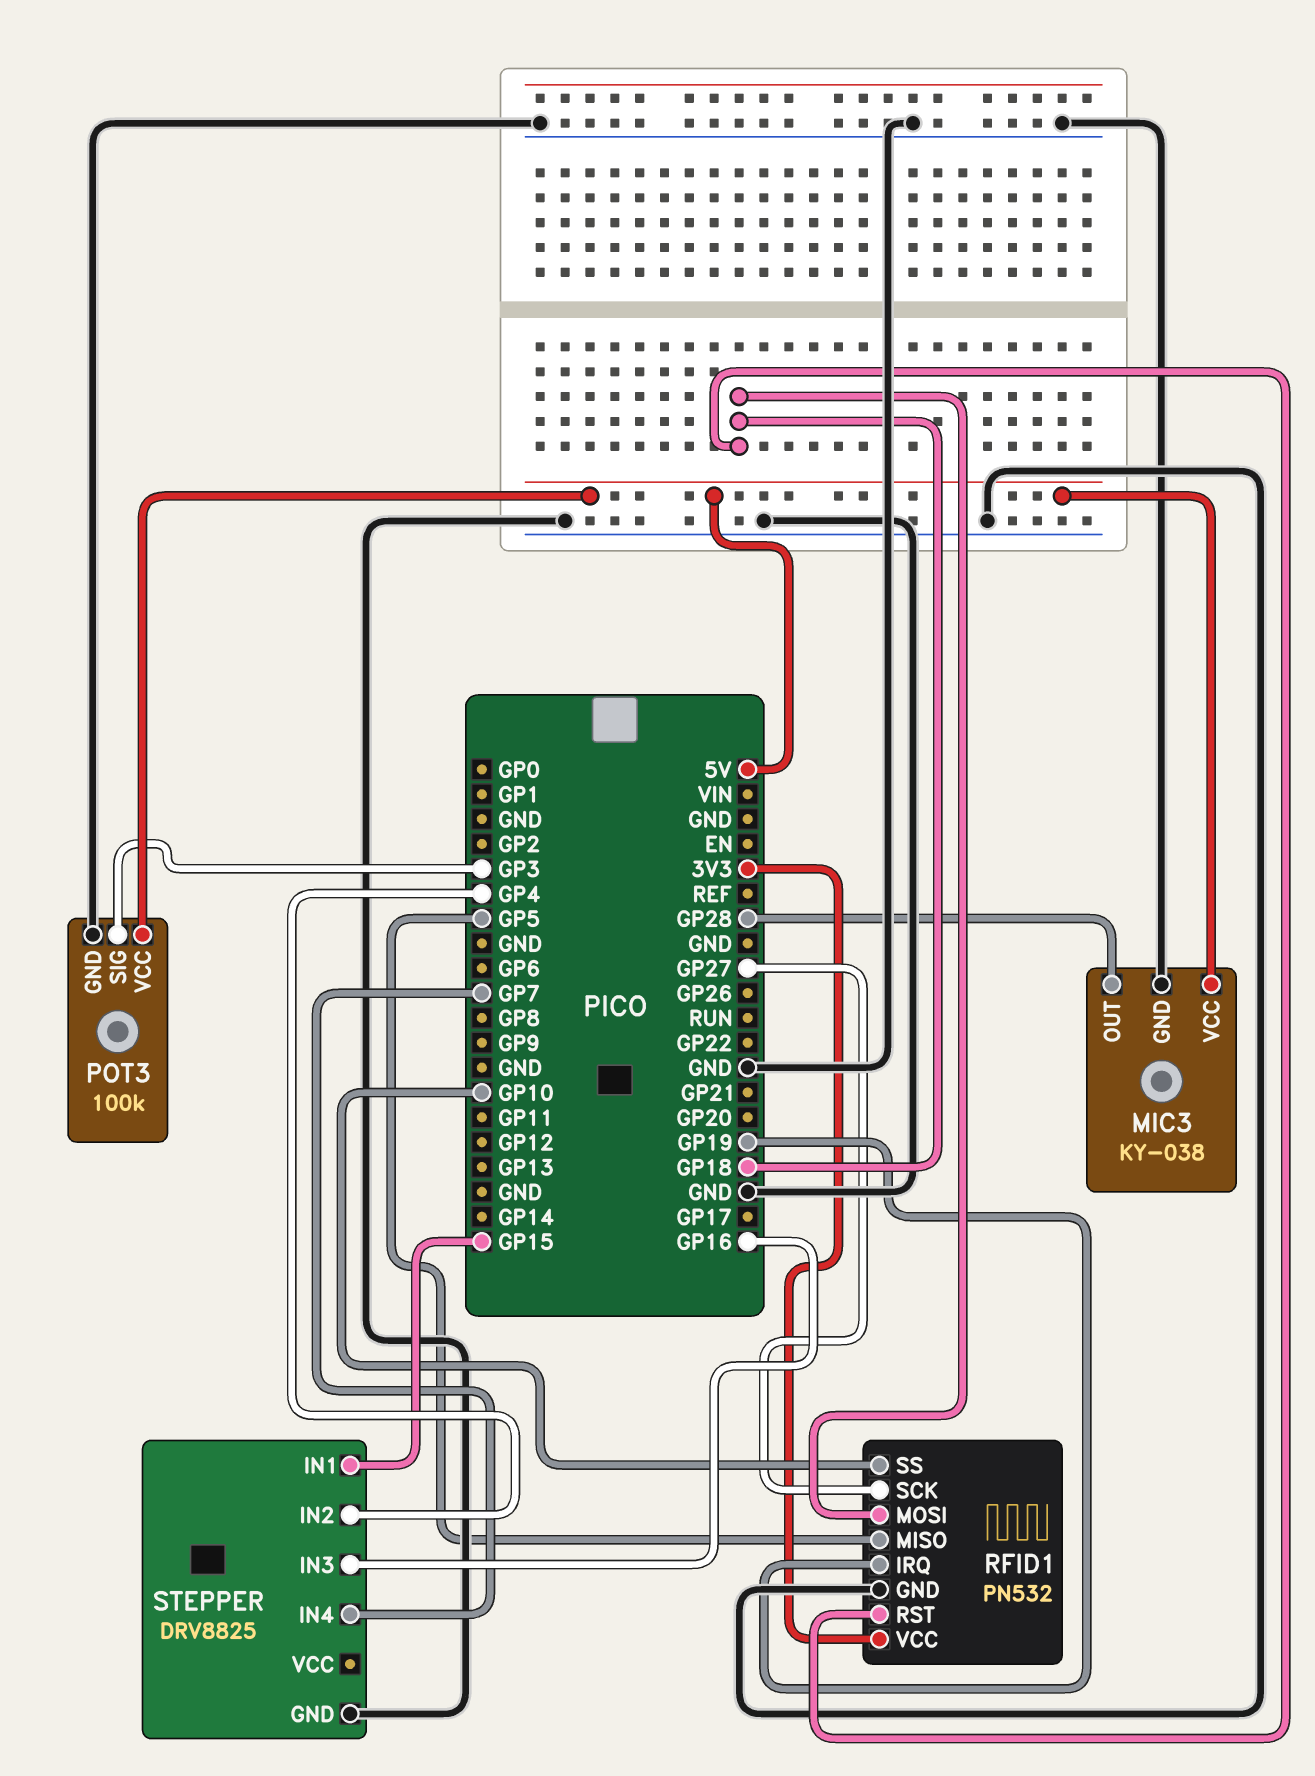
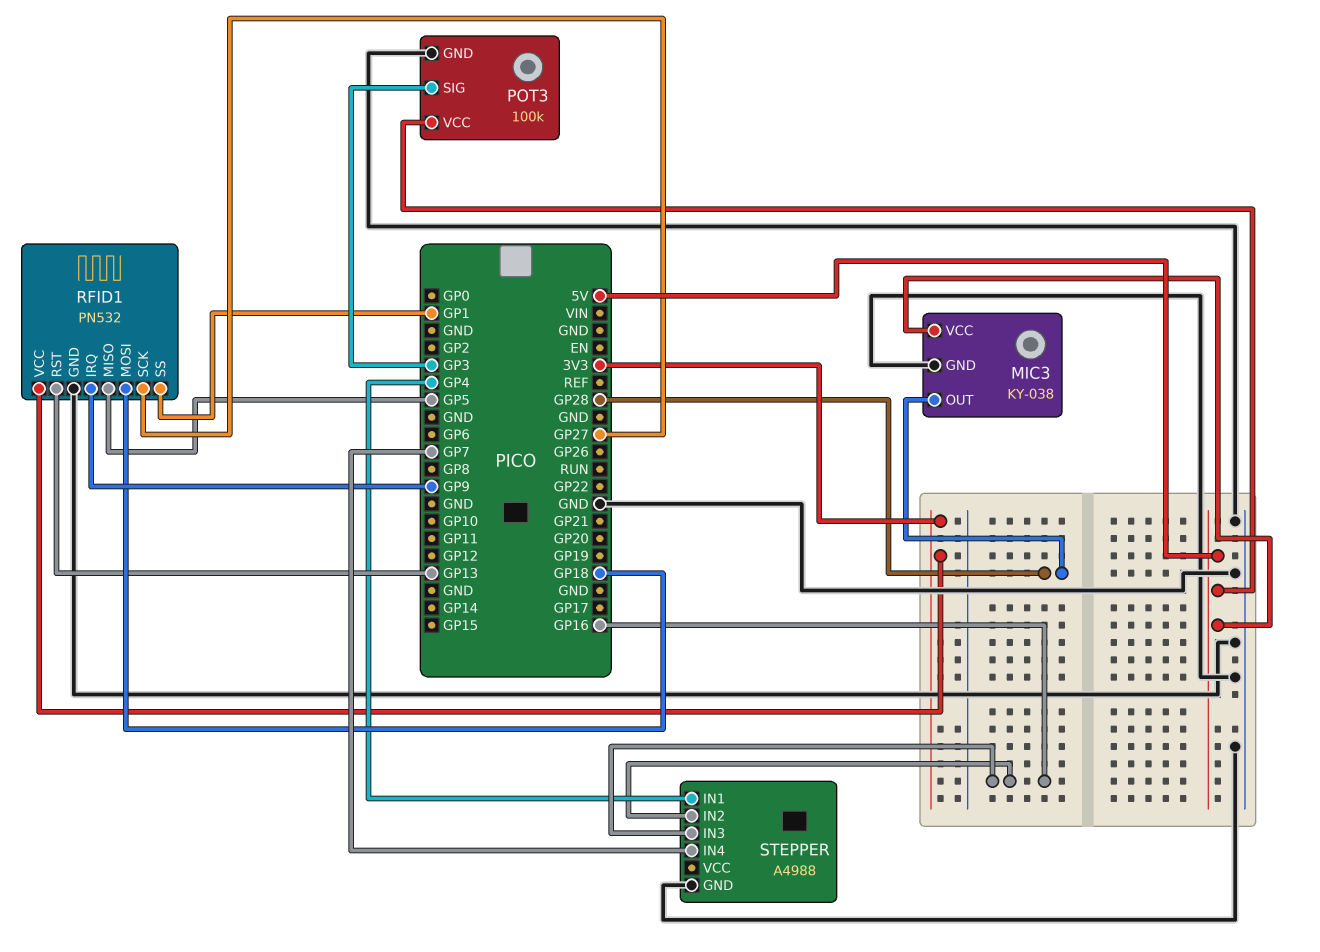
RFID1 pin IRQ: GP19 -> GP9
RFID1 pin RST: GP18 -> GP13
RFID1 pin SS: GP10 -> GP1
STEPPER: DRV8825 -> A4988
STEPPER pin IN1: GP15 -> GP4
STEPPER pin IN2: GP4 -> GP16

